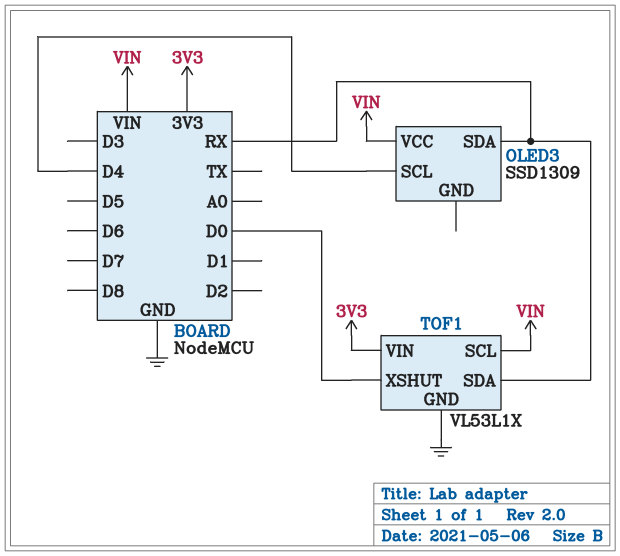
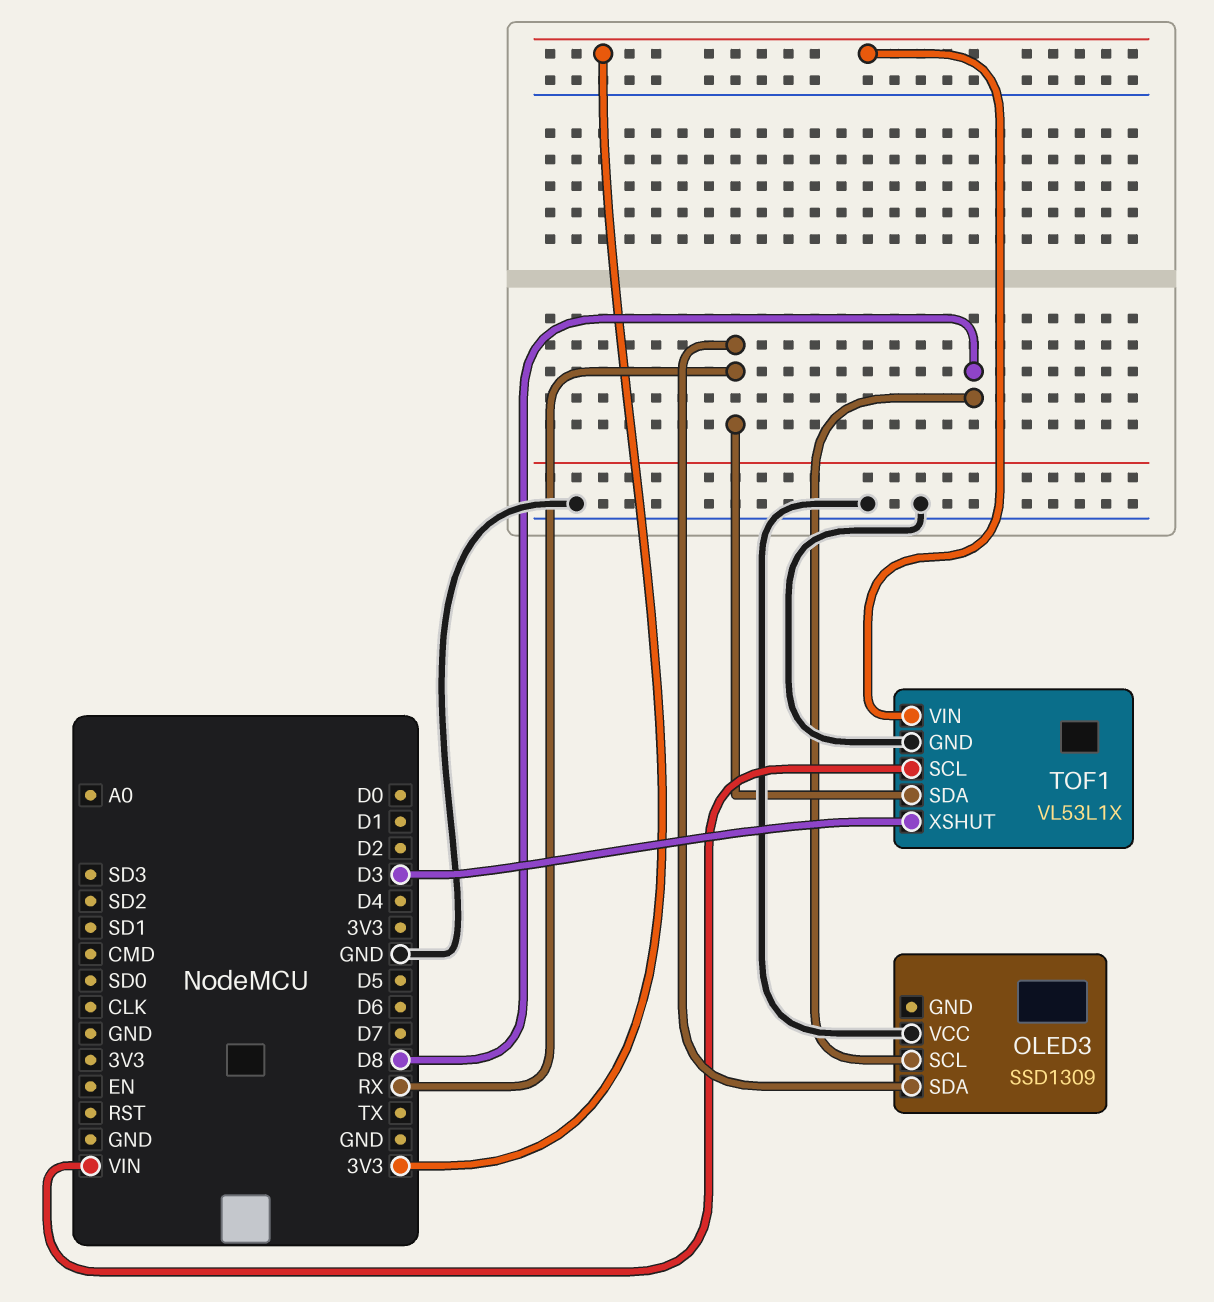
OLED3 pin SCL: D4 -> D8
OLED3 pin VCC: VIN -> GND
TOF1 pin XSHUT: D0 -> D3

